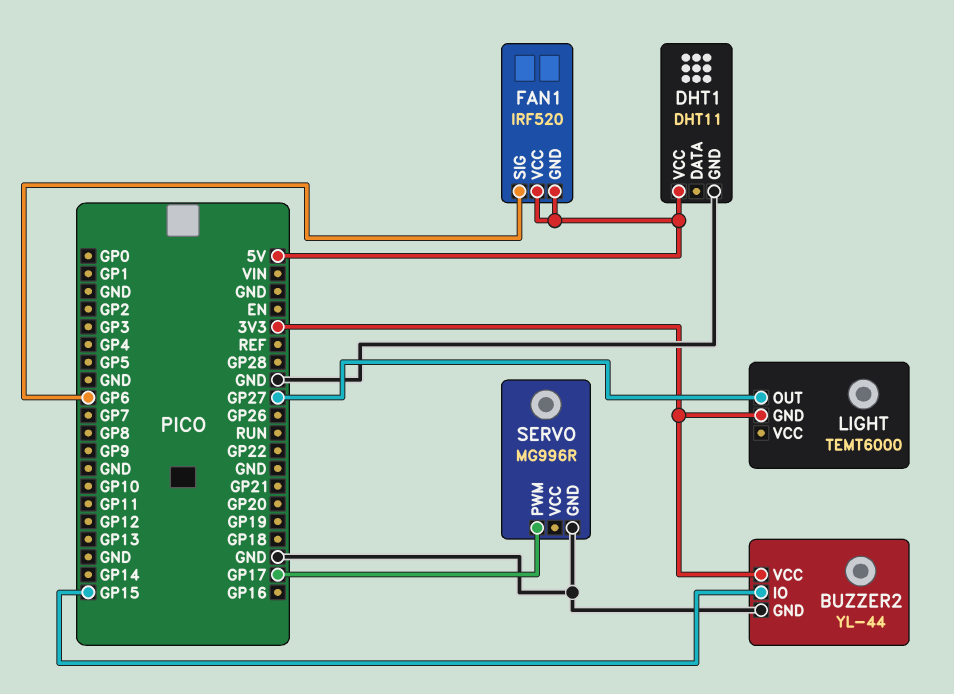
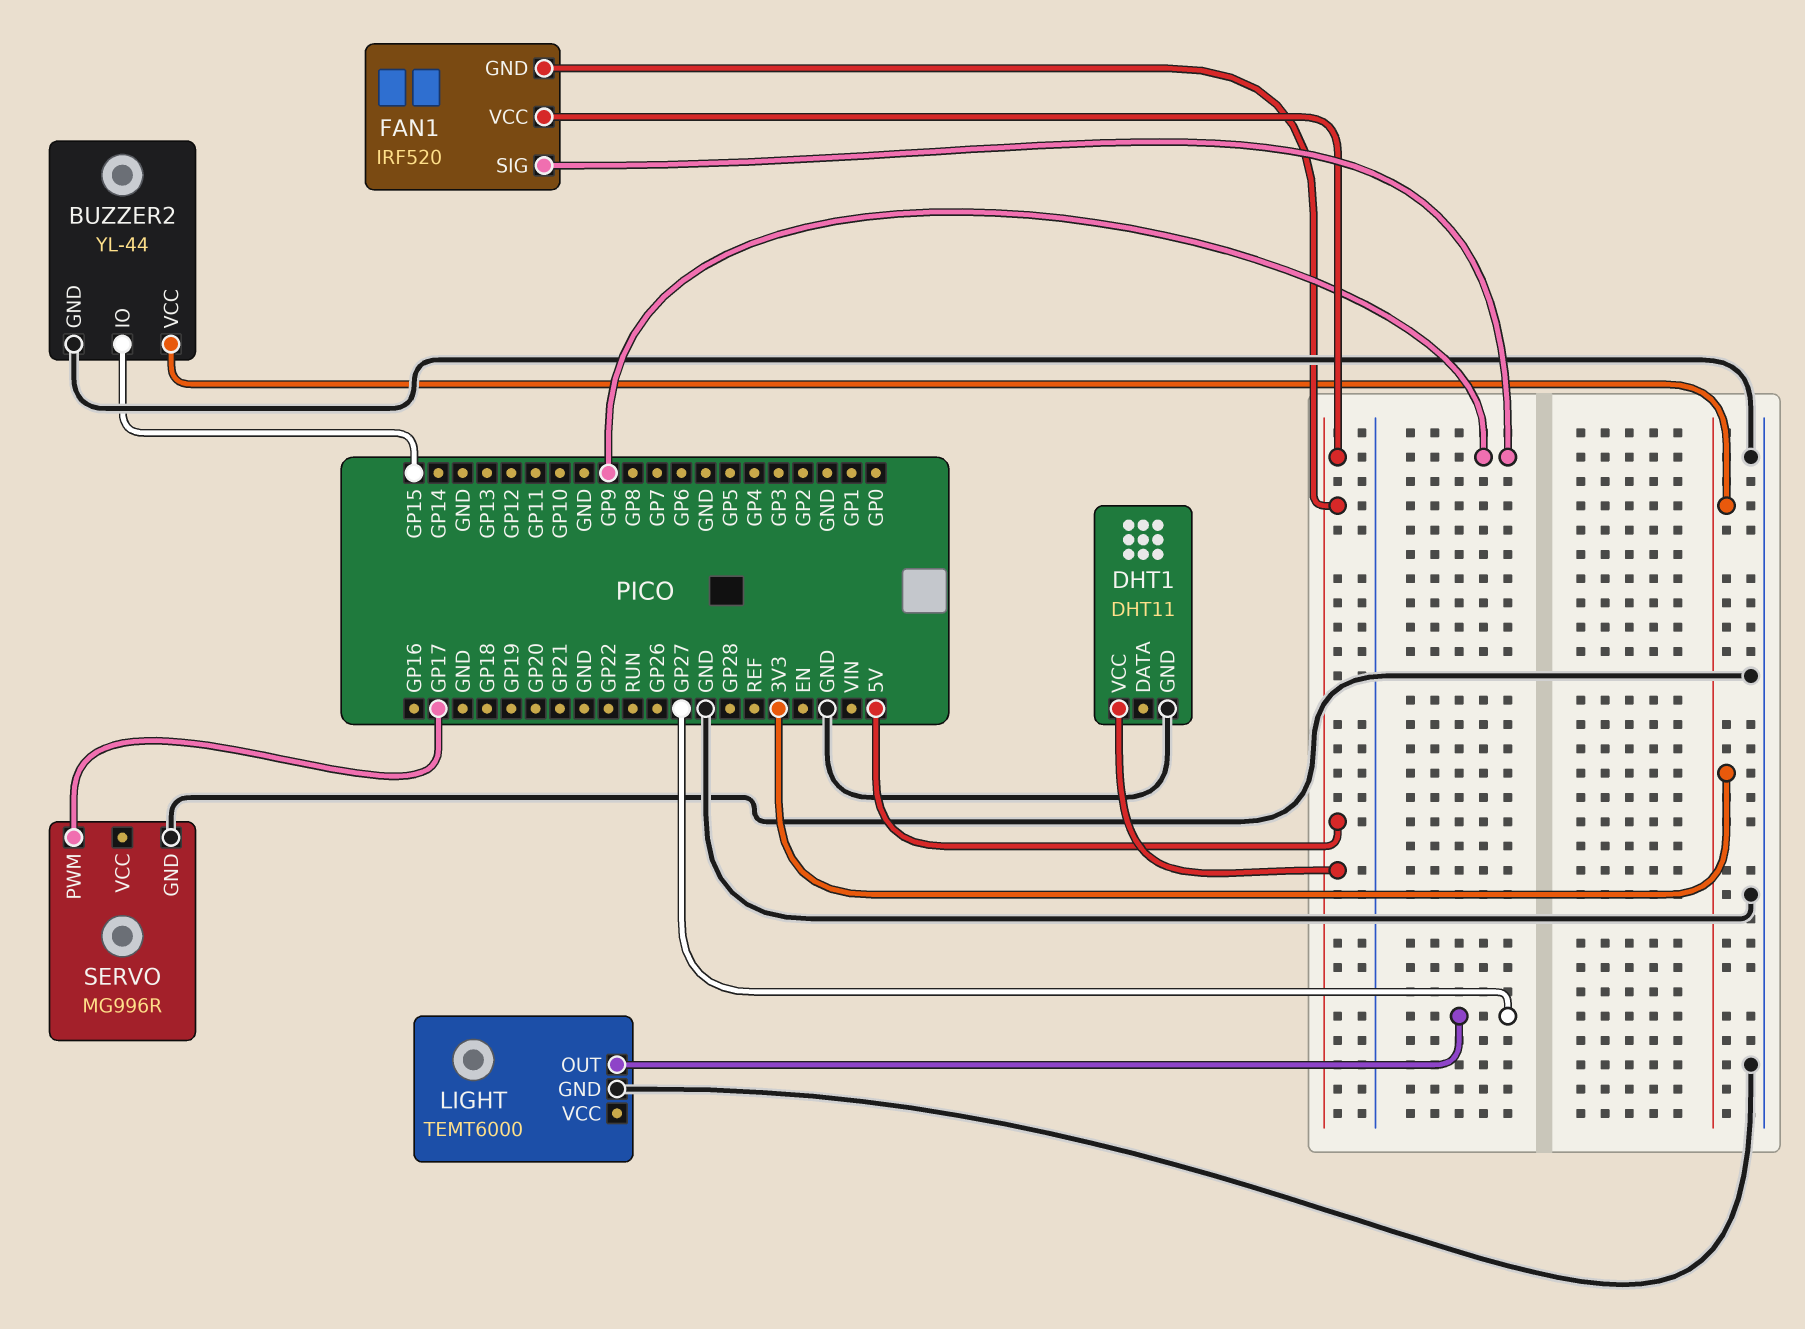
FAN1 pin SIG: GP6 -> GP9
LIGHT pin GND: 3V3 -> GND

